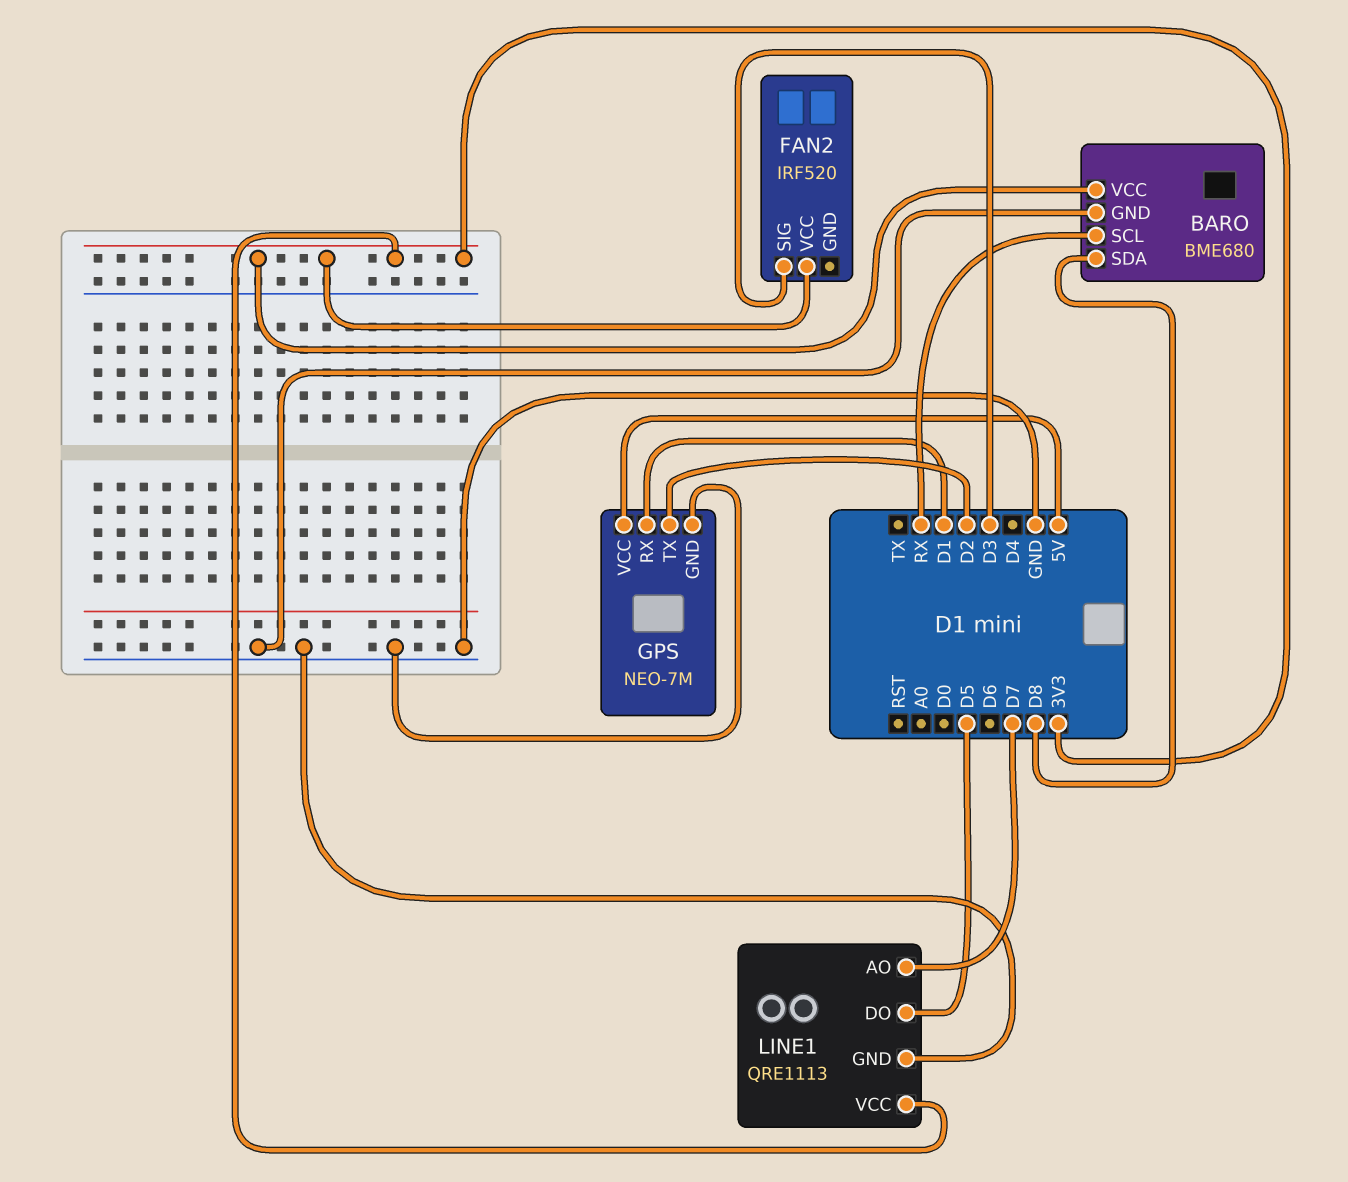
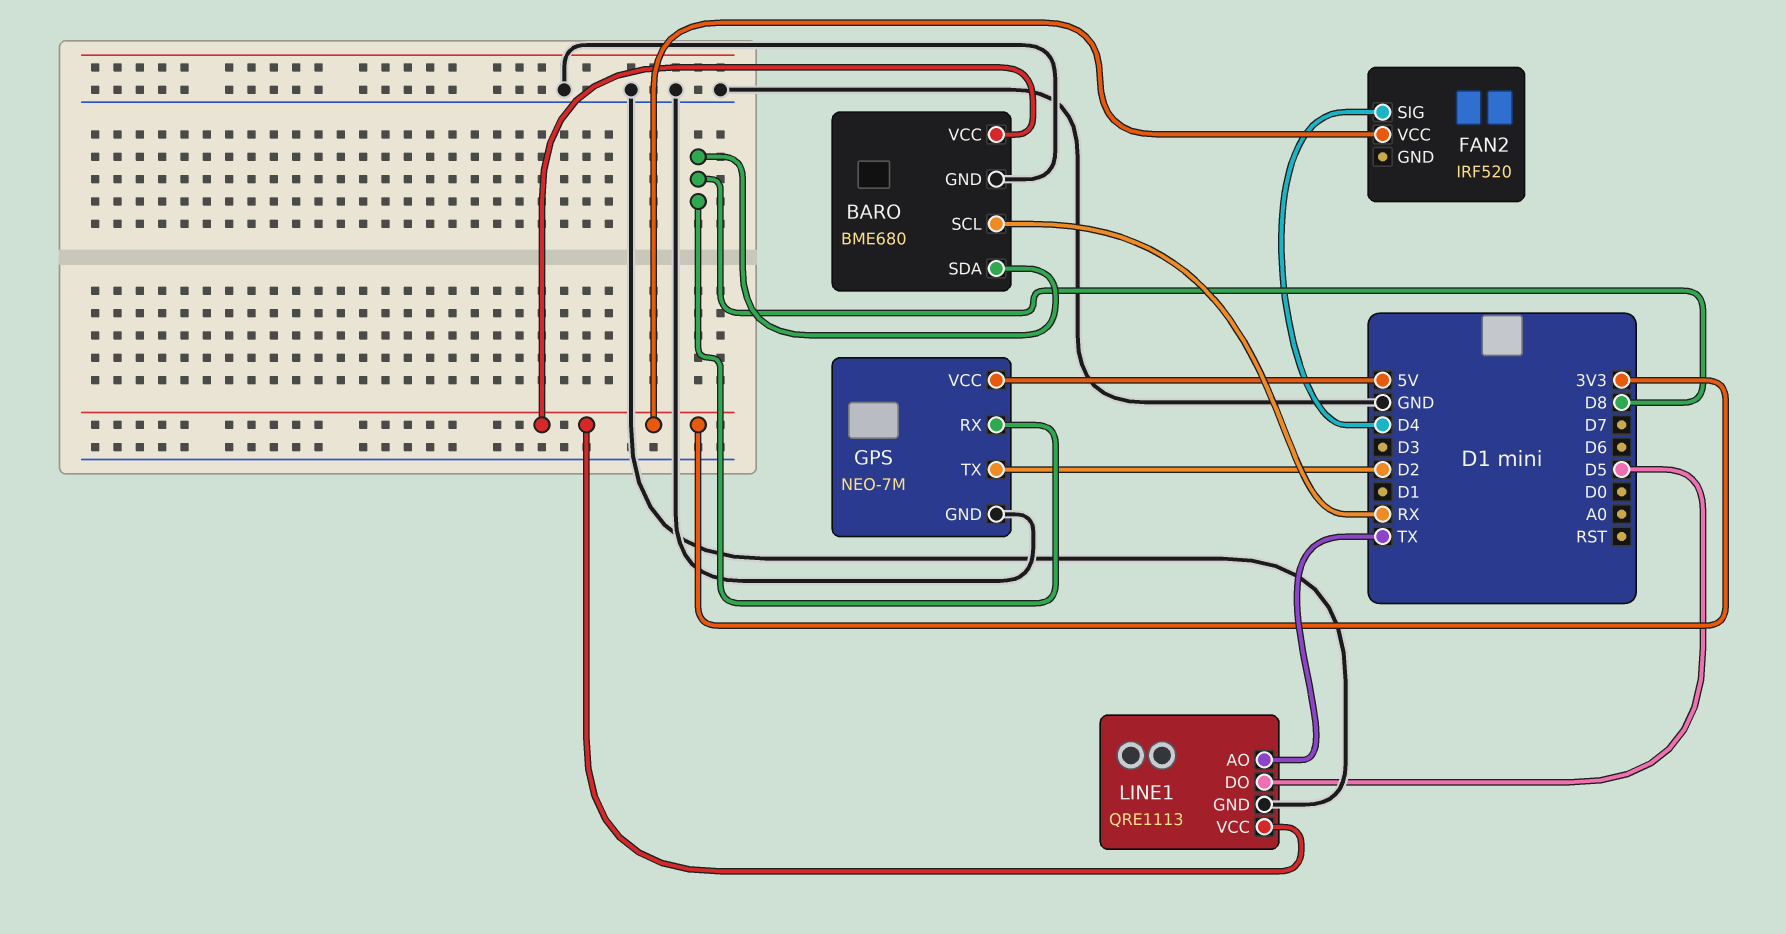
FAN2 pin SIG: D3 -> D4
GPS pin RX: D1 -> D8
LINE1 pin AO: D7 -> TX

